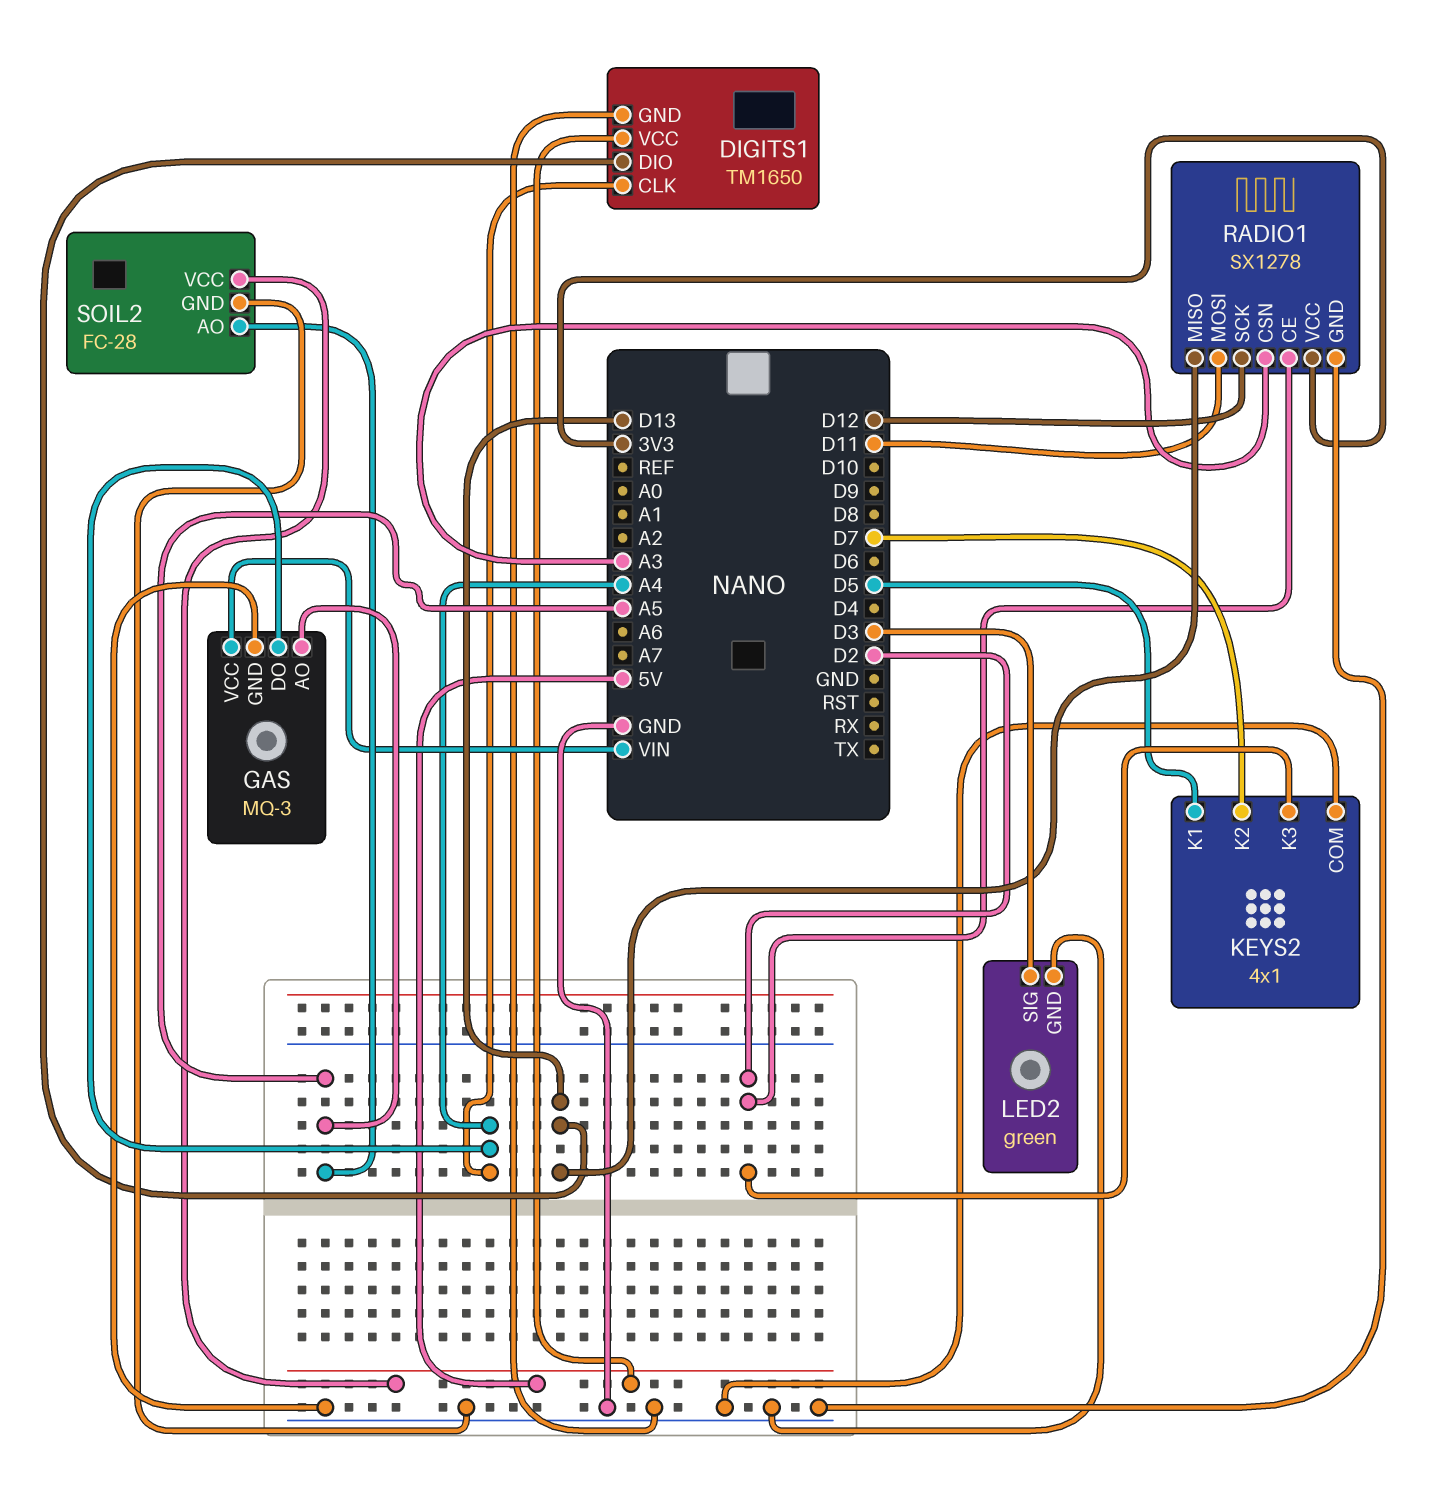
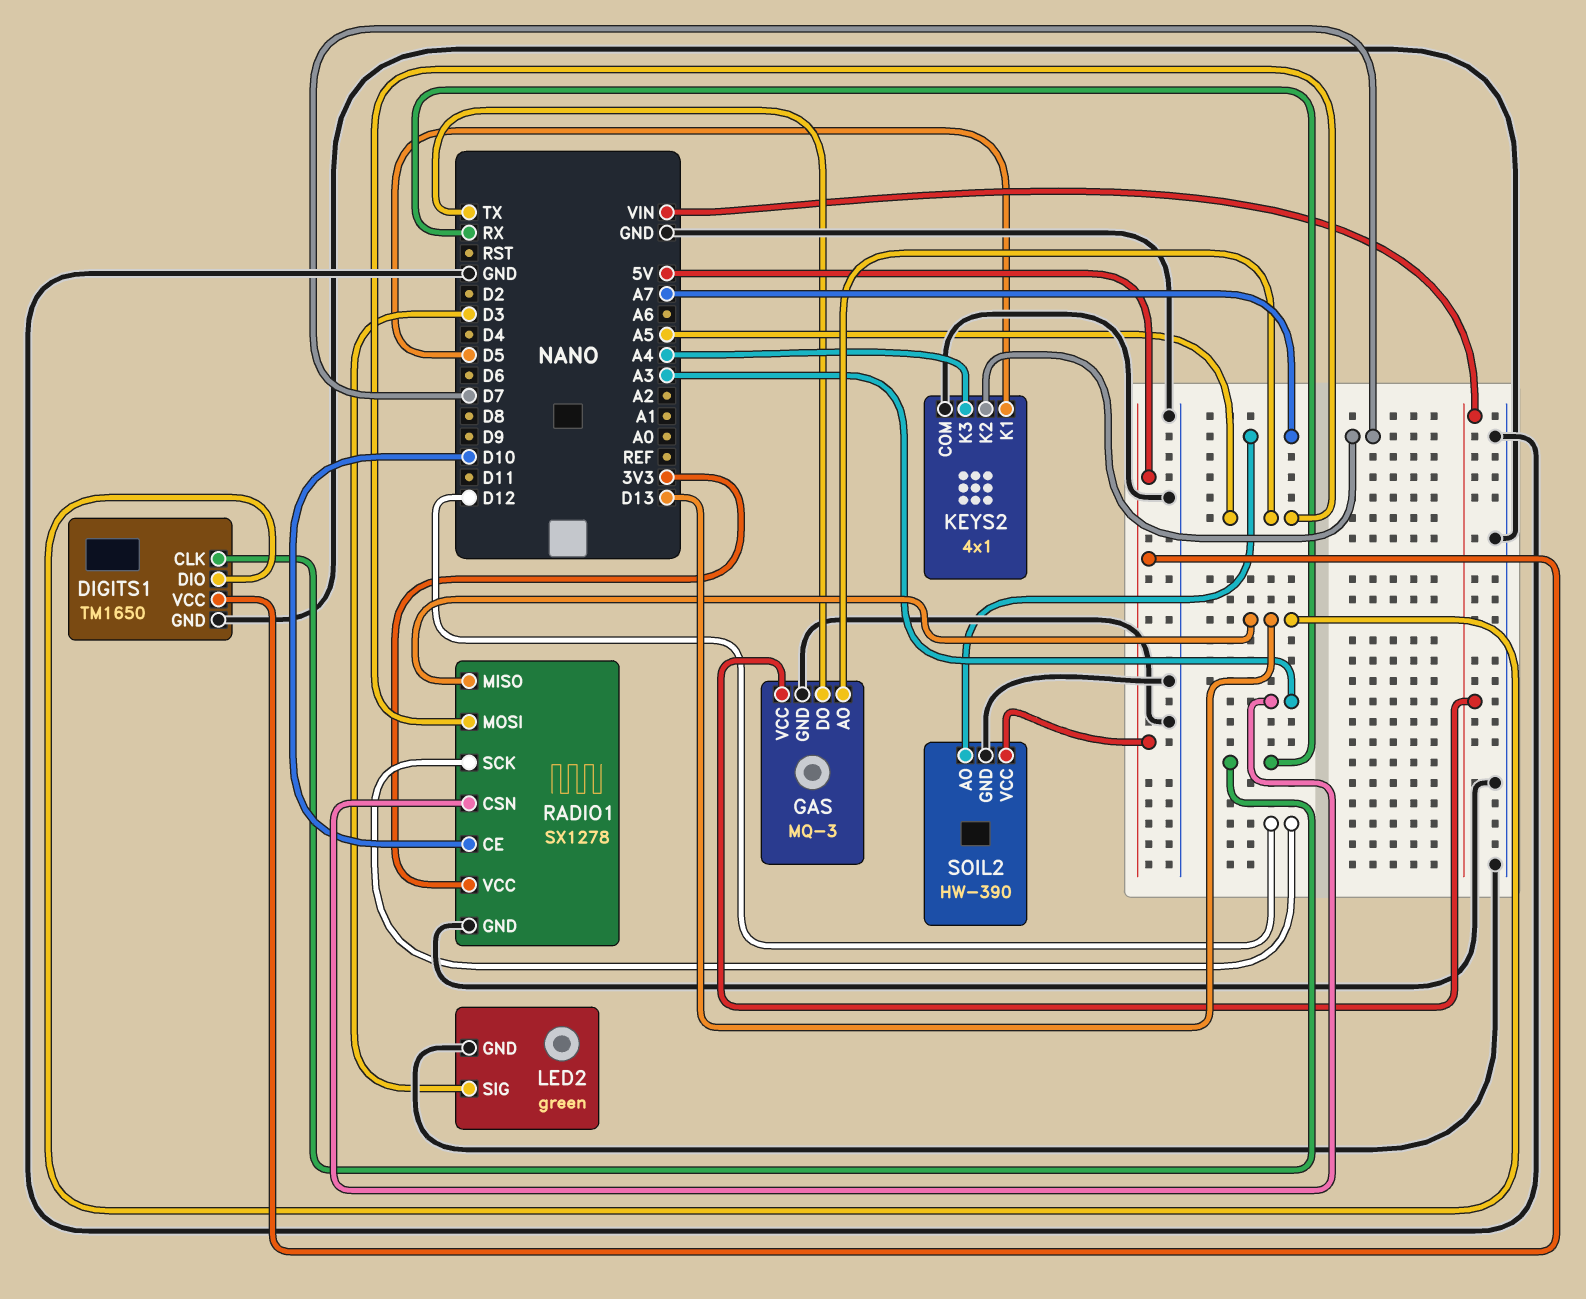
DIGITS1 pin CLK: A4 -> RX
GAS pin DO: A4 -> TX
KEYS2 pin K3: D2 -> A4
RADIO1 pin CE: D2 -> D10
RADIO1 pin MOSI: D11 -> A5
SOIL2: FC-28 -> HW-390
SOIL2 pin AO: A5 -> A7

